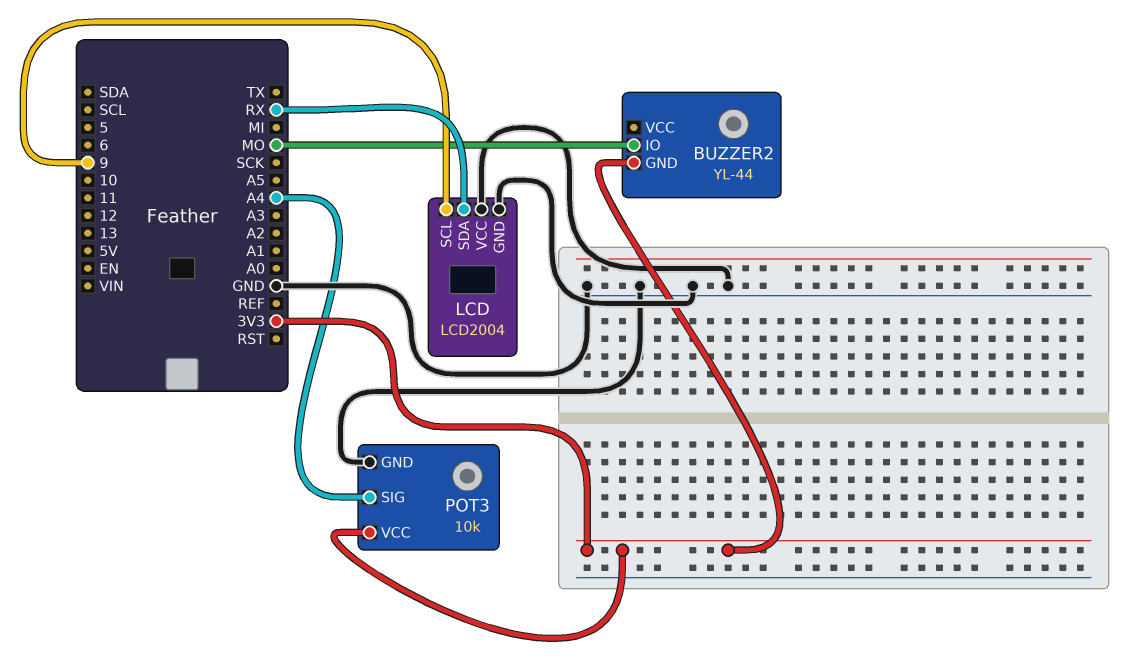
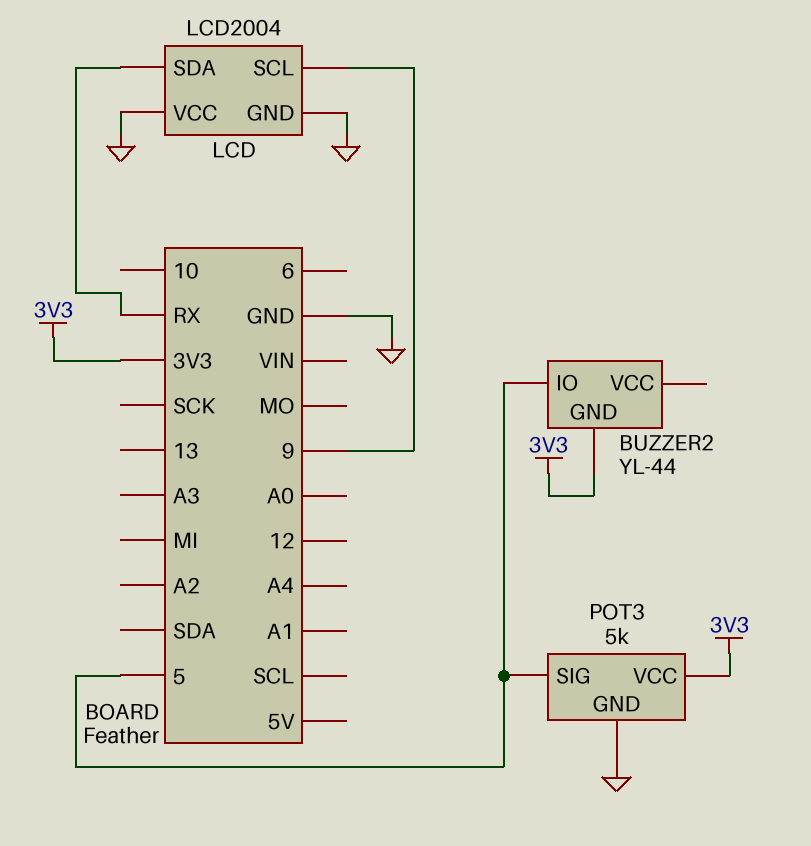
BUZZER2 pin IO: MO -> 5
POT3: 10k -> 5k
POT3 pin SIG: A4 -> 5

